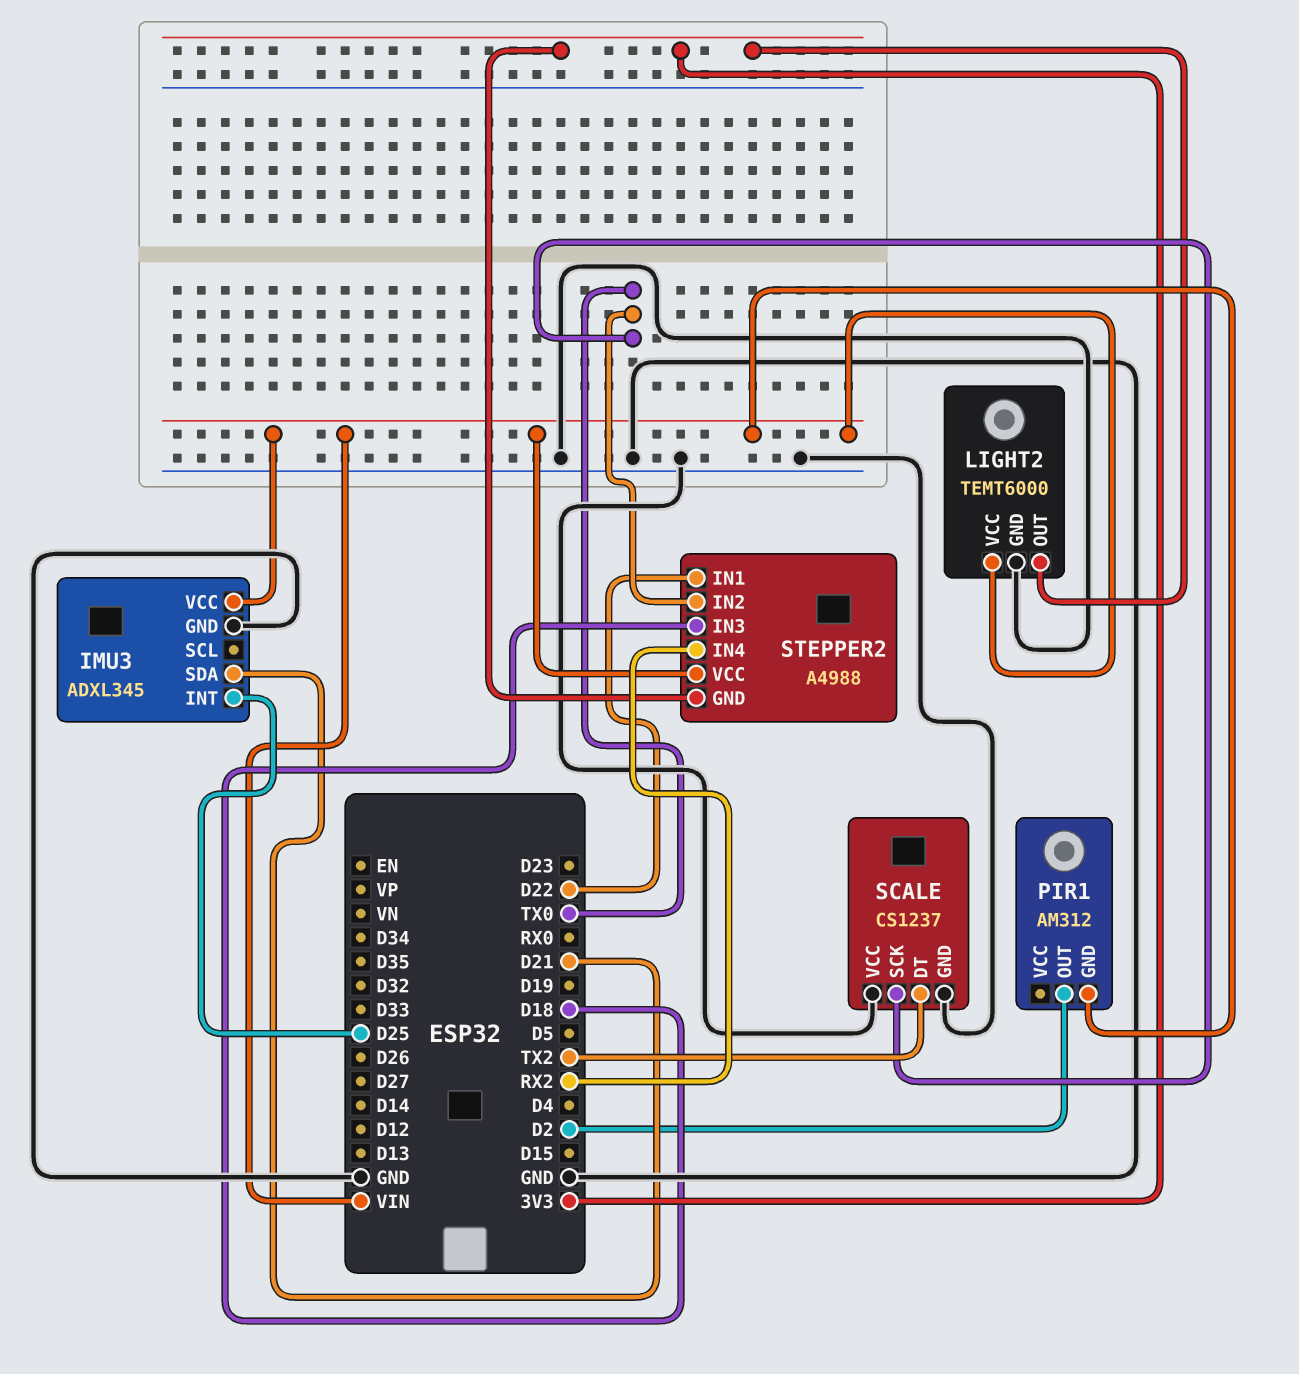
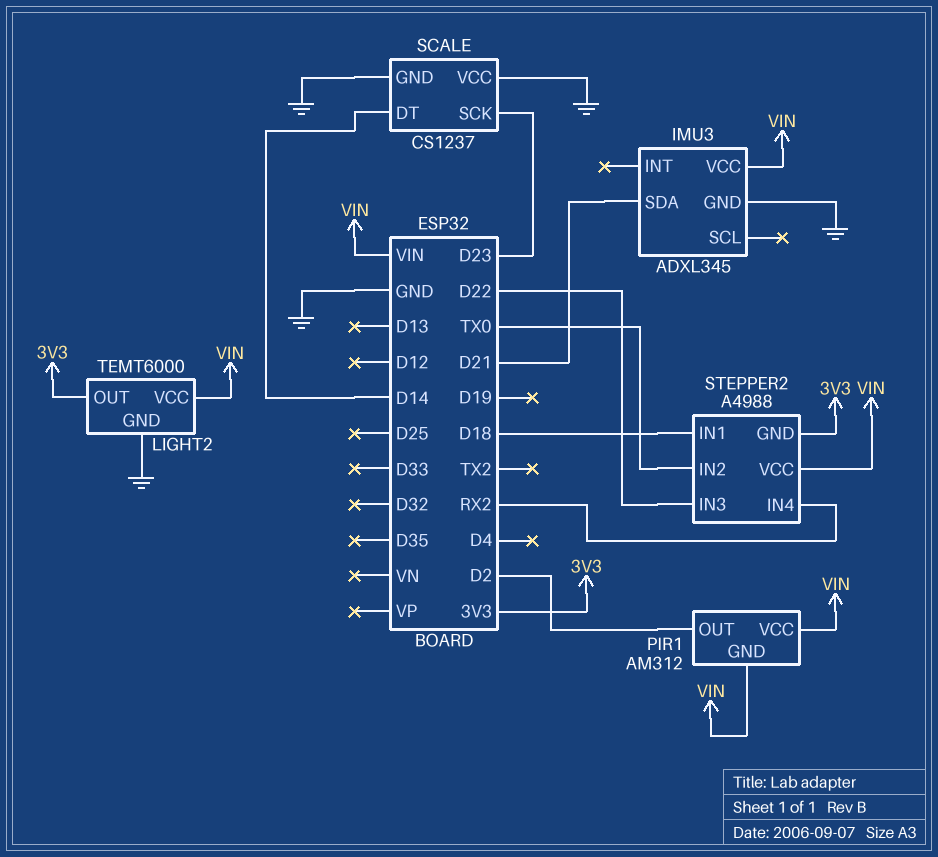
IMU3 pin INT: D25 -> none
PIR1 pin VCC: none -> VIN
SCALE pin DT: TX2 -> D14
SCALE pin SCK: TX0 -> D23
STEPPER2 pin IN1: D22 -> D18
STEPPER2 pin IN3: D18 -> D22

